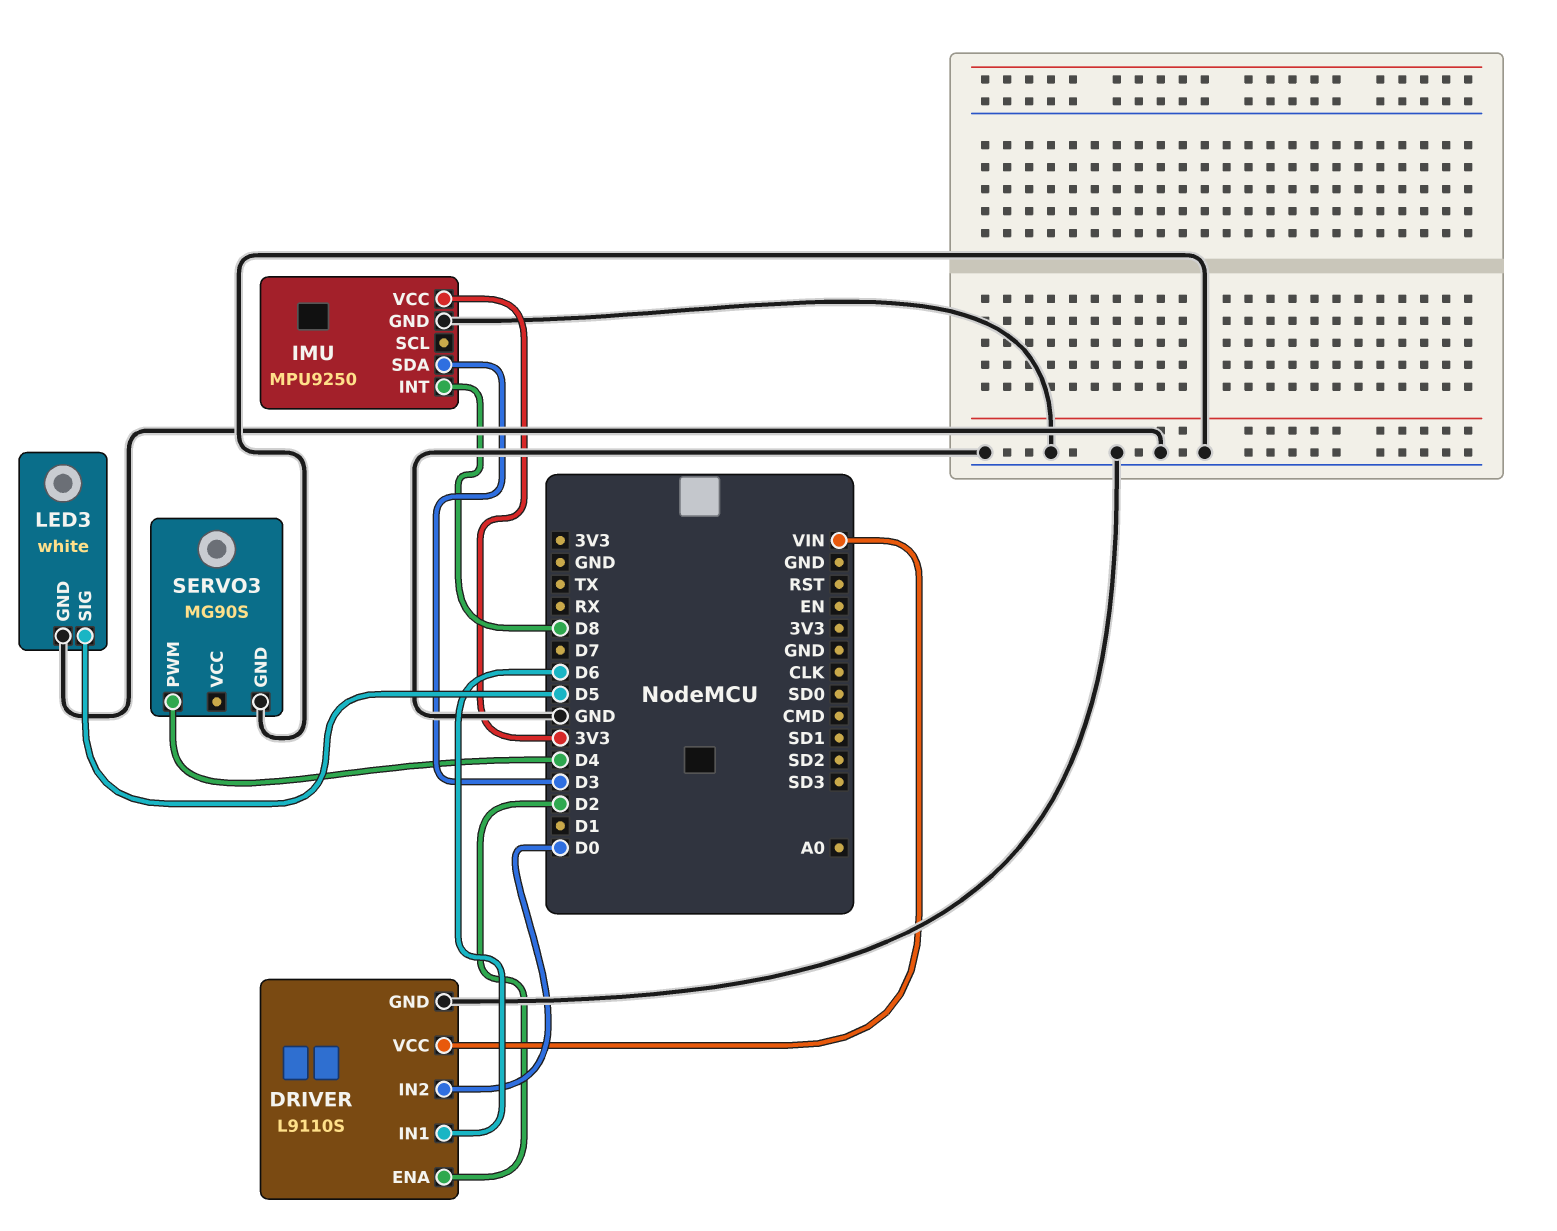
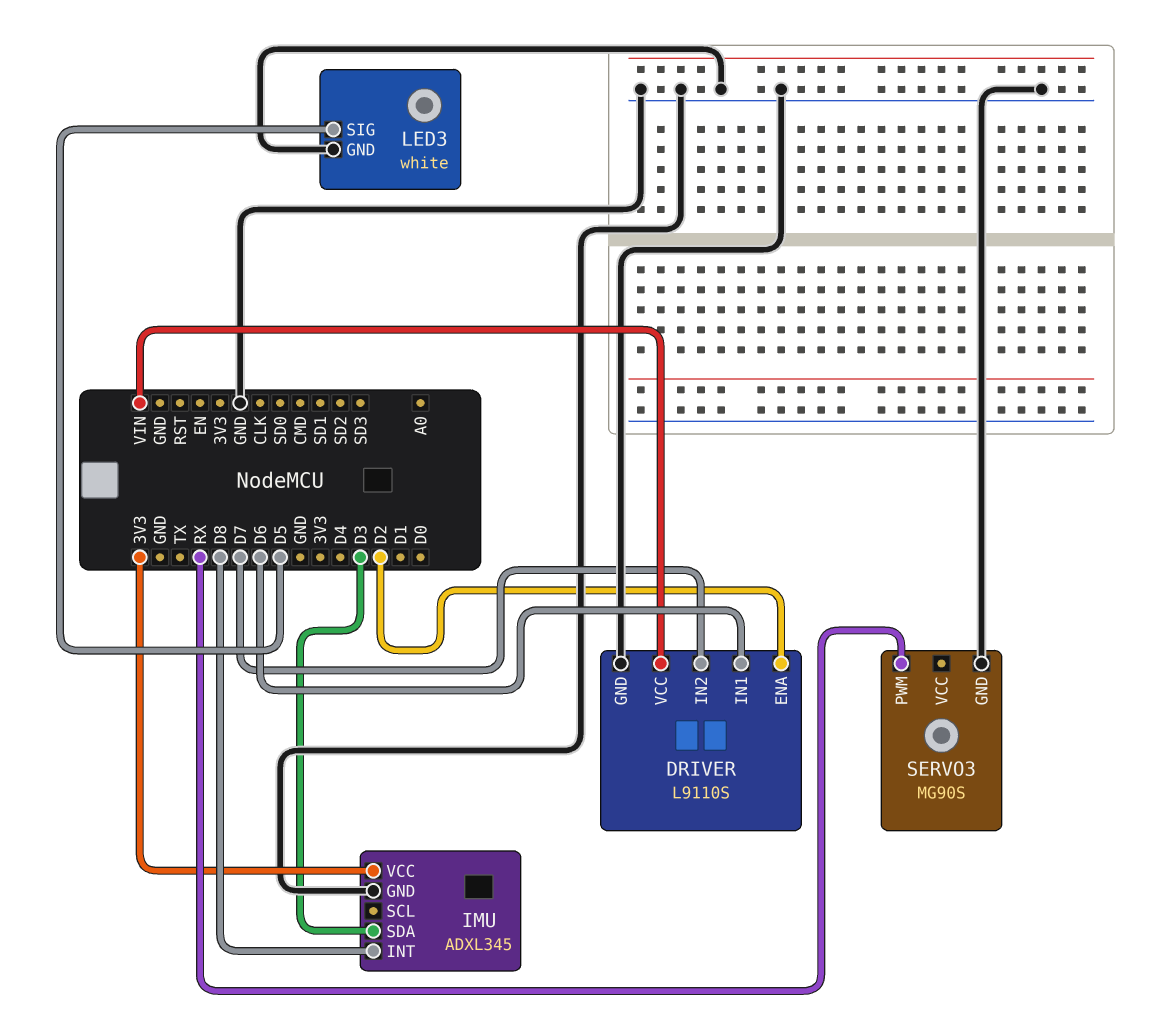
DRIVER pin IN2: D0 -> D7
IMU: MPU9250 -> ADXL345
SERVO3 pin PWM: D4 -> RX

